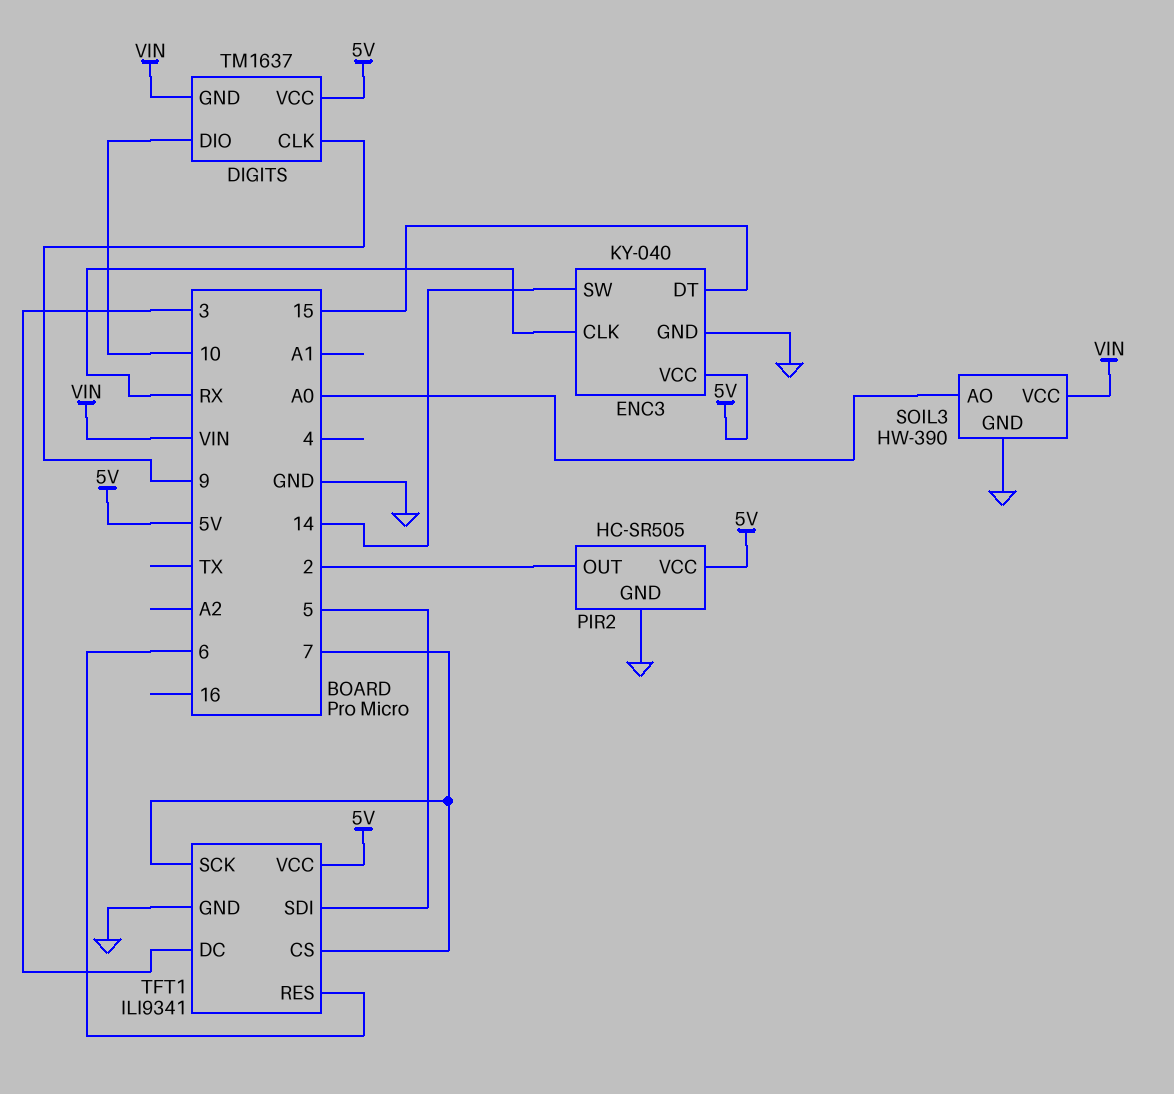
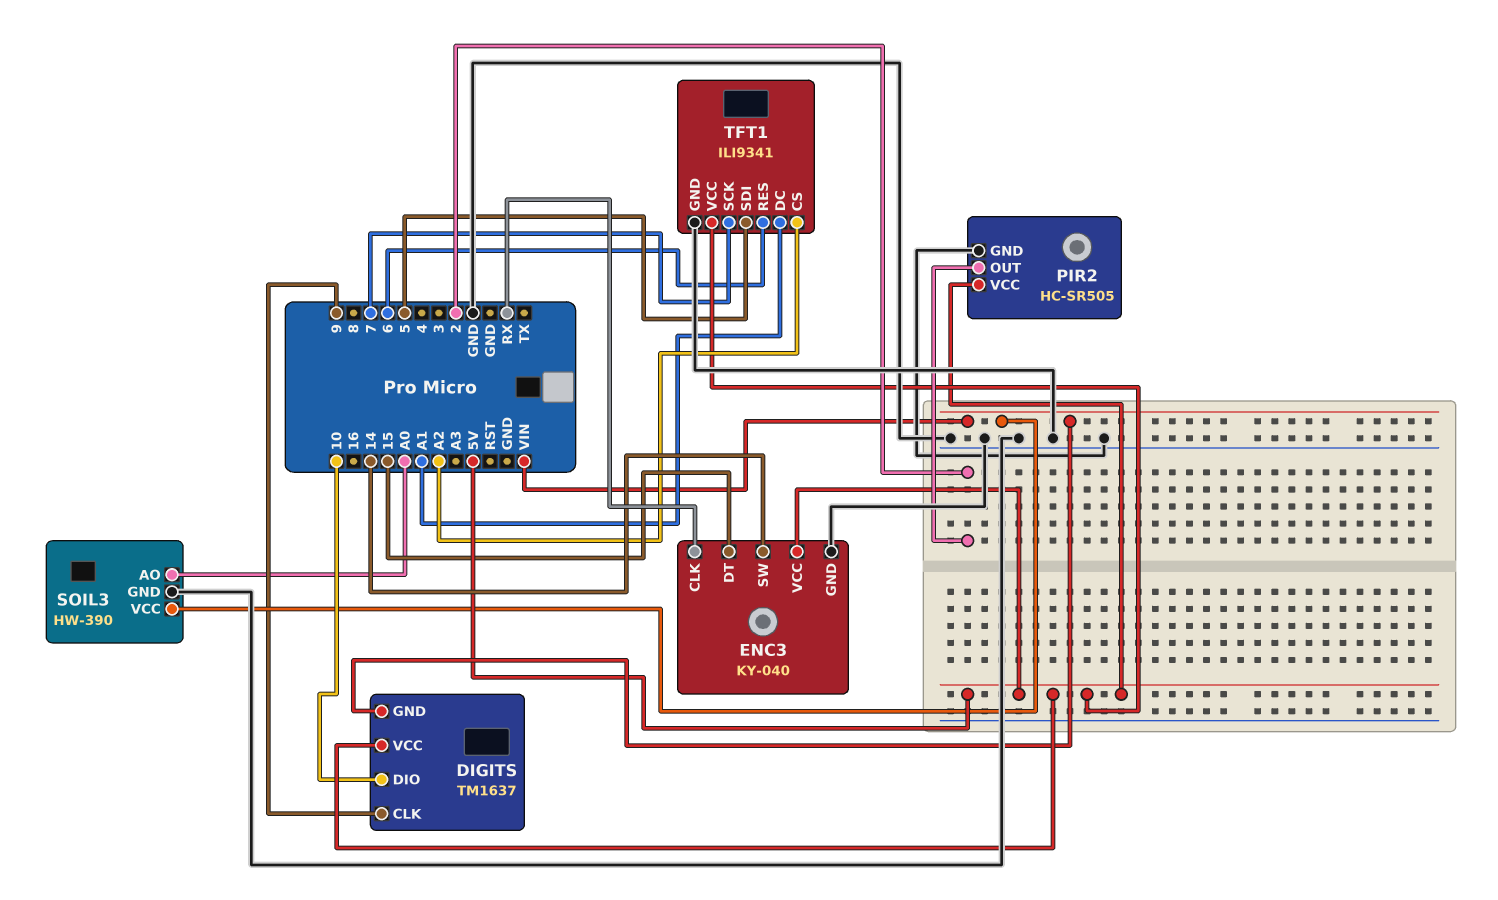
TFT1 pin CS: 7 -> A2
TFT1 pin DC: 3 -> A1

